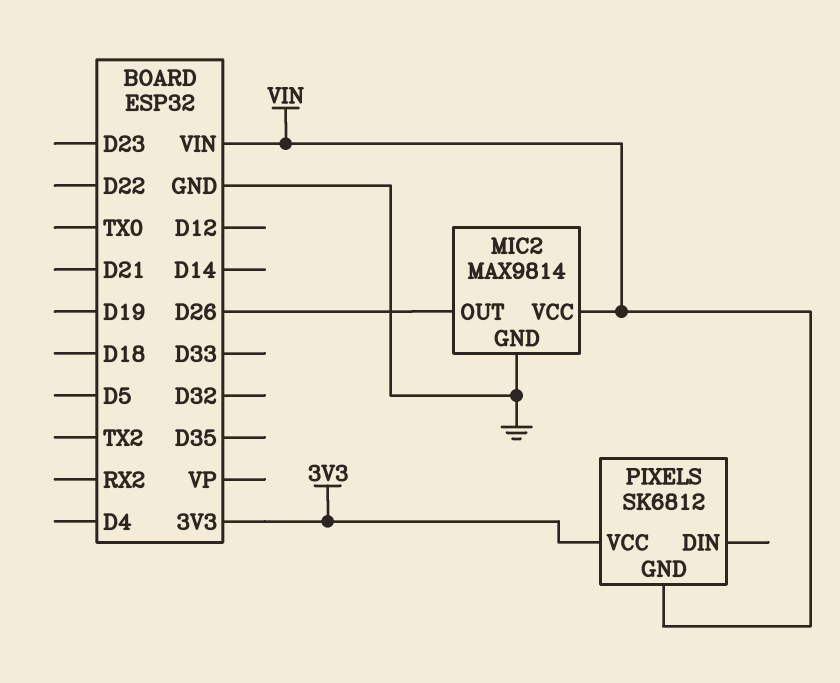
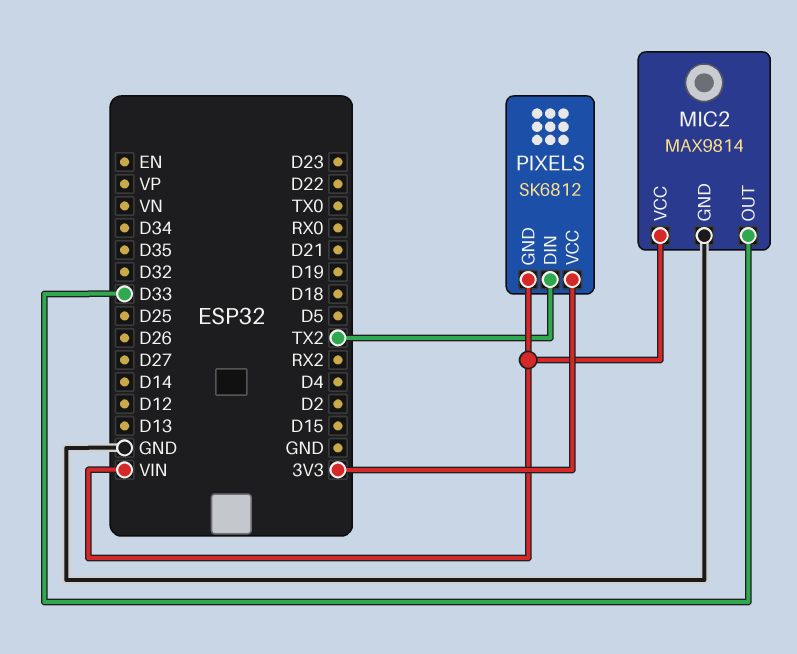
MIC2 pin OUT: D26 -> D33
PIXELS pin DIN: none -> TX2

